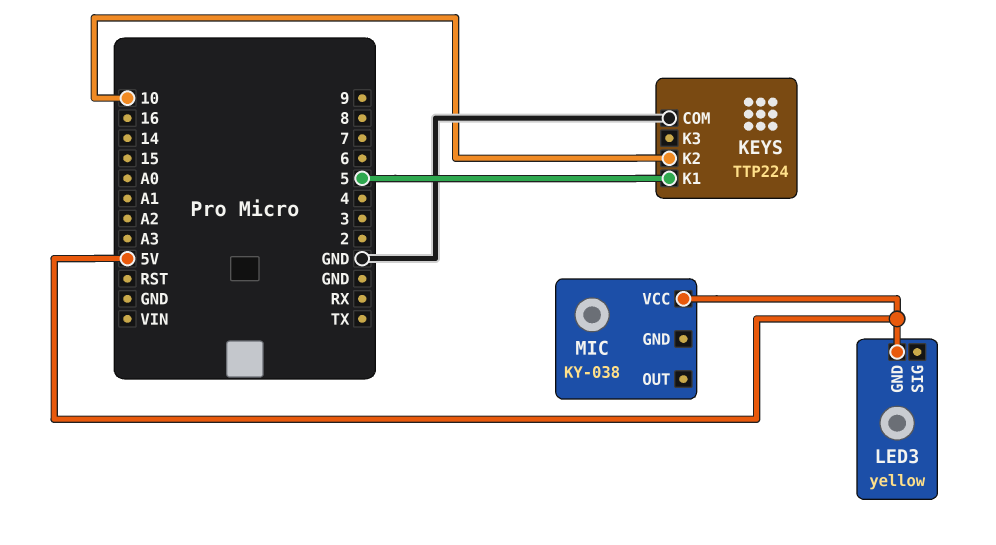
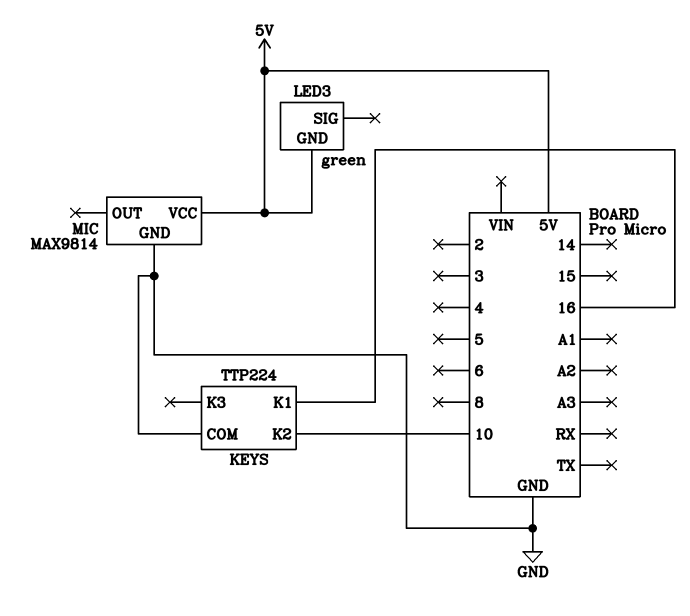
KEYS pin K1: 5 -> 16
LED3: yellow -> green
MIC: KY-038 -> MAX9814
MIC pin GND: none -> GND

